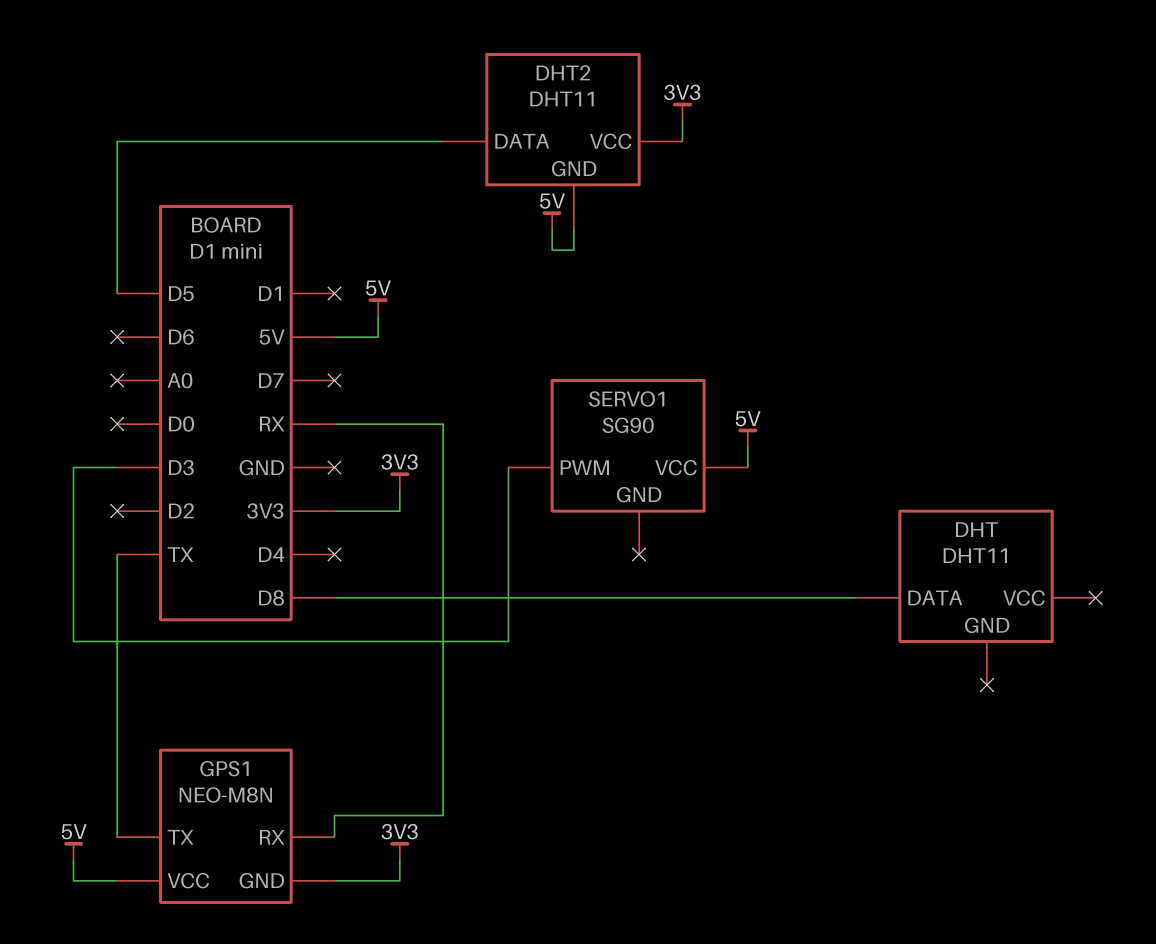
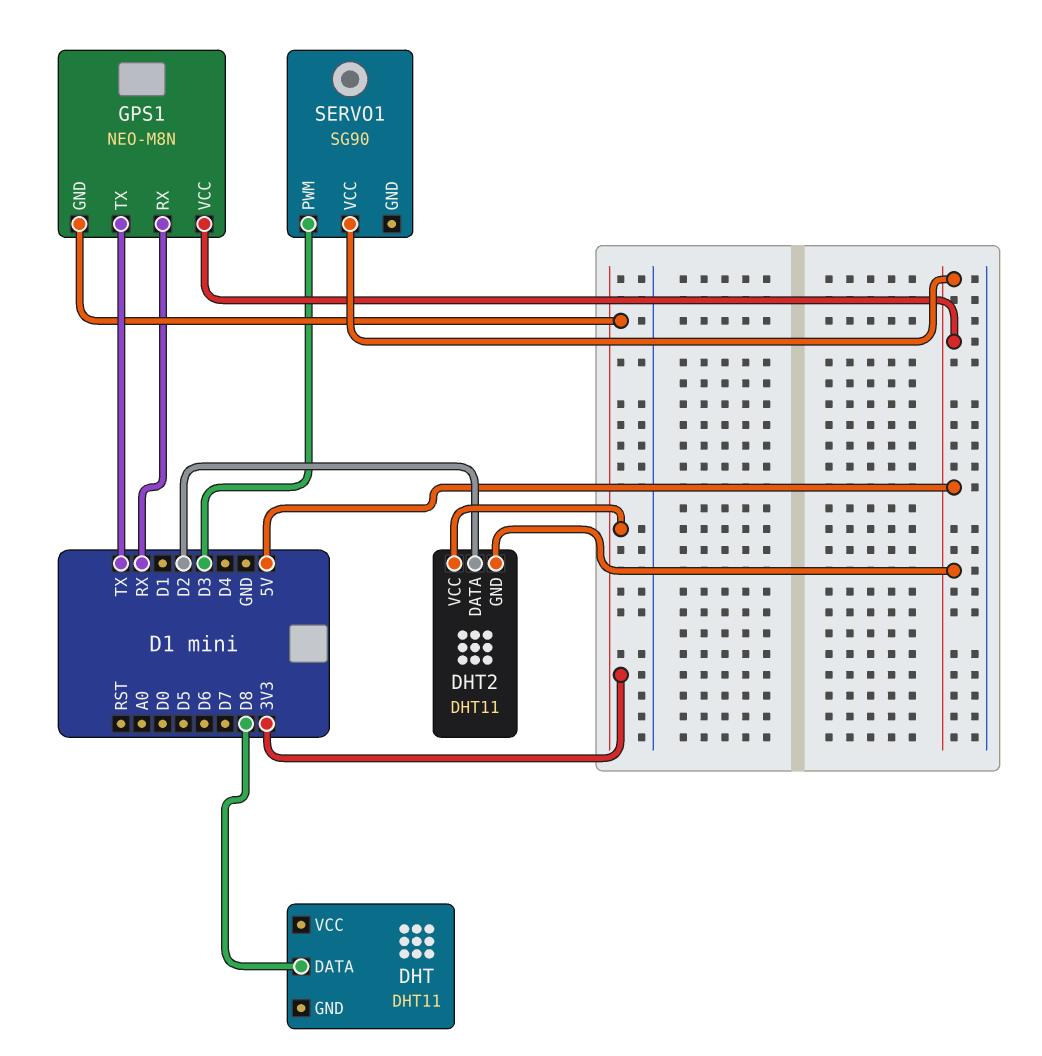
DHT2 pin DATA: D5 -> D2

